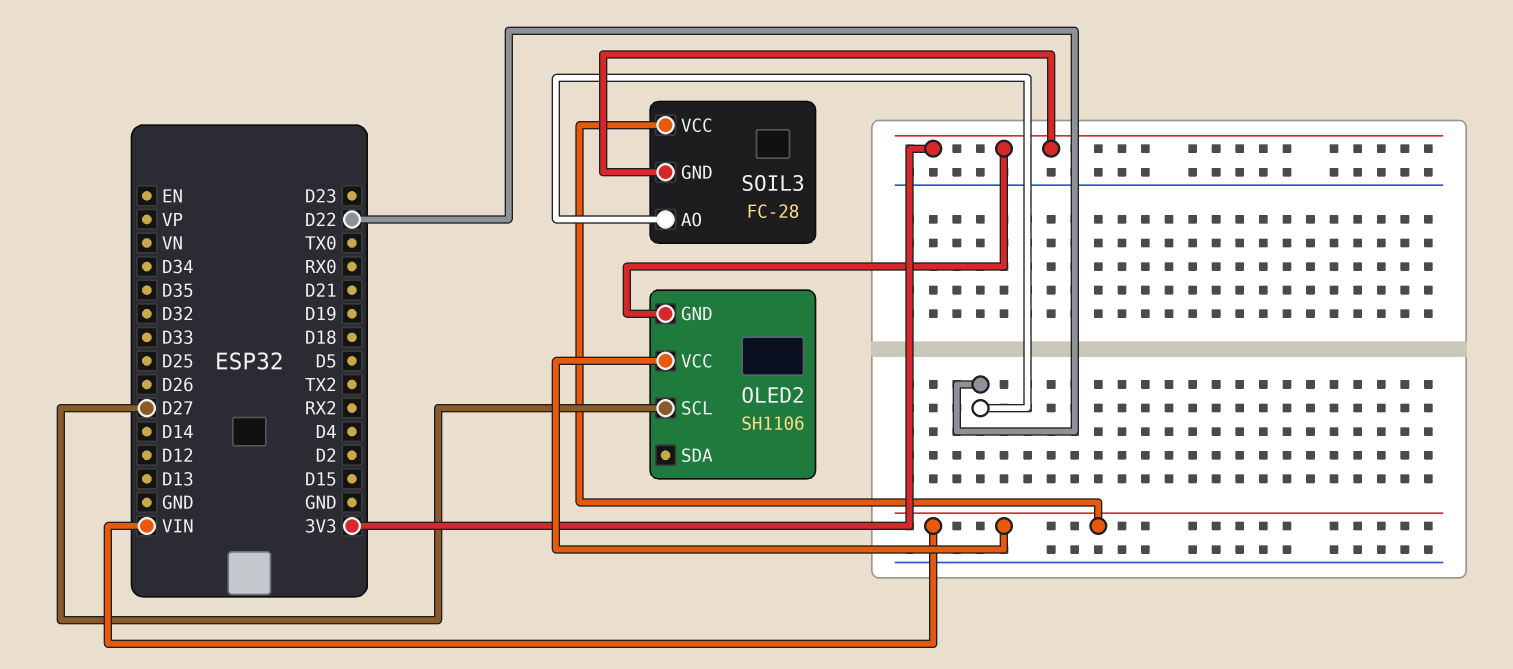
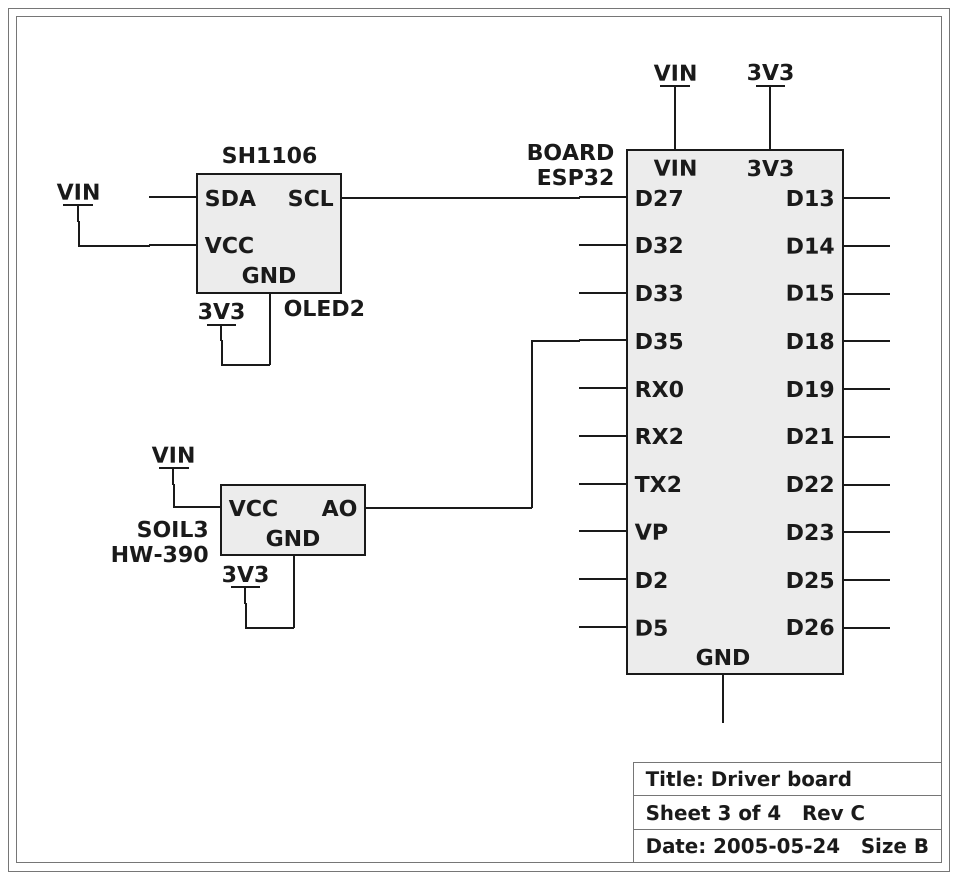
SOIL3: FC-28 -> HW-390
SOIL3 pin AO: D22 -> D35

